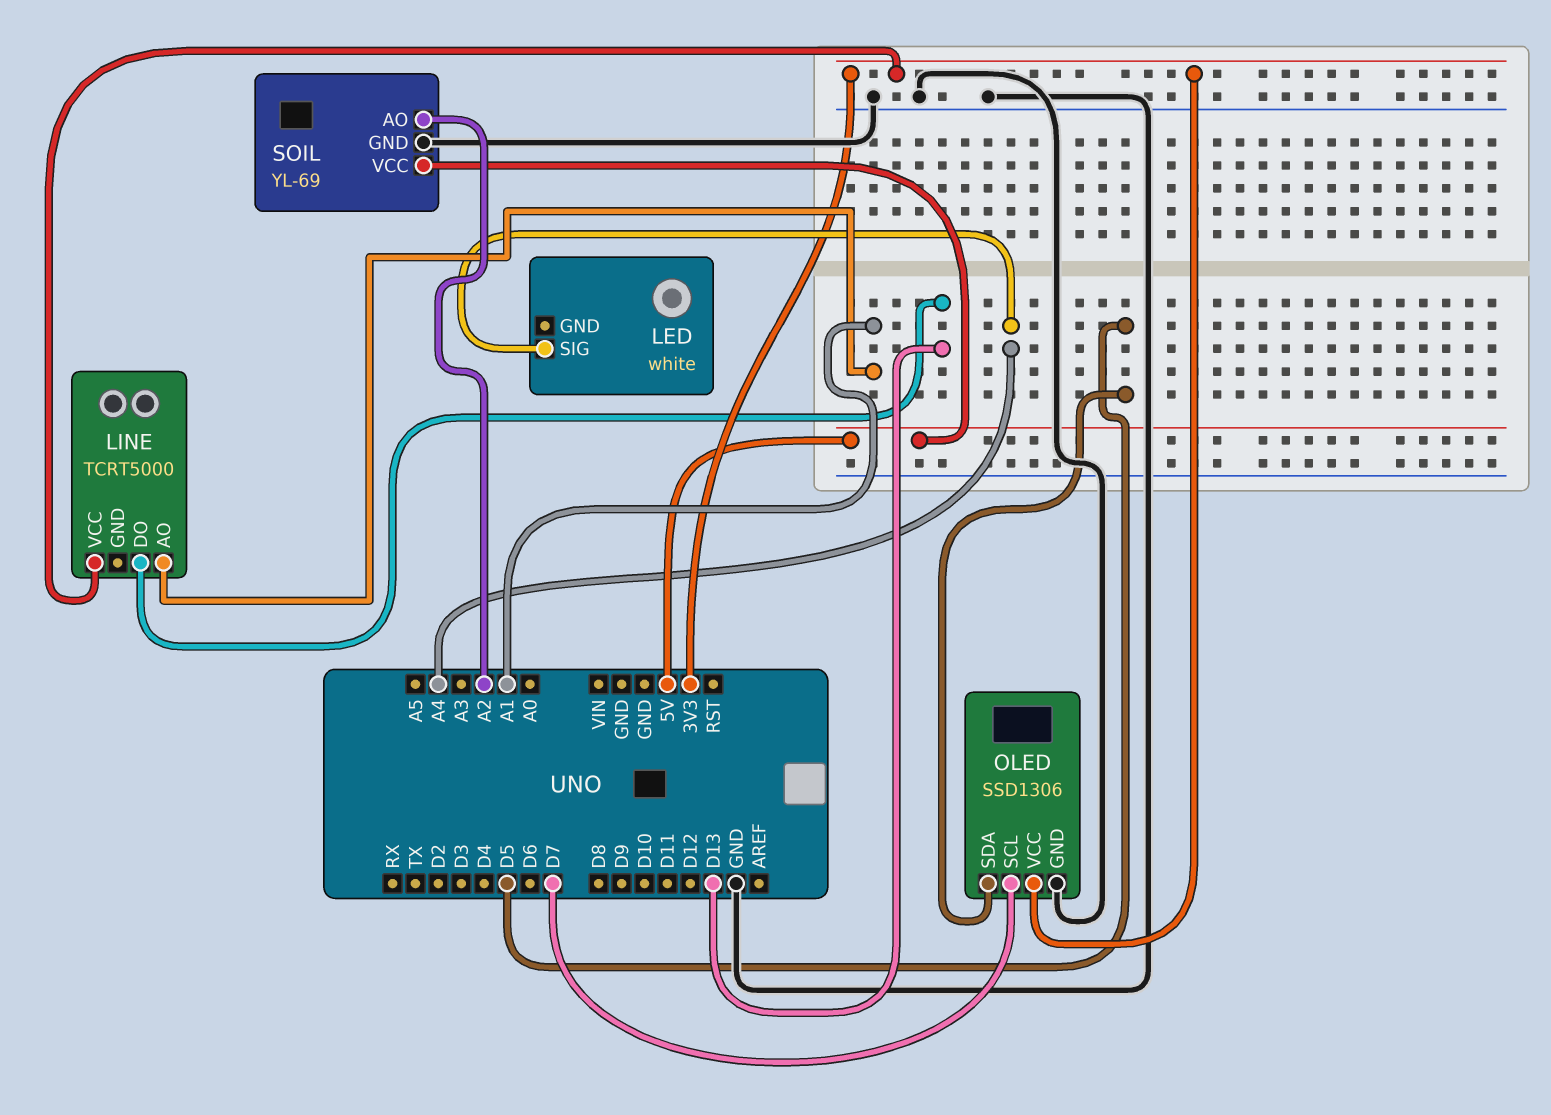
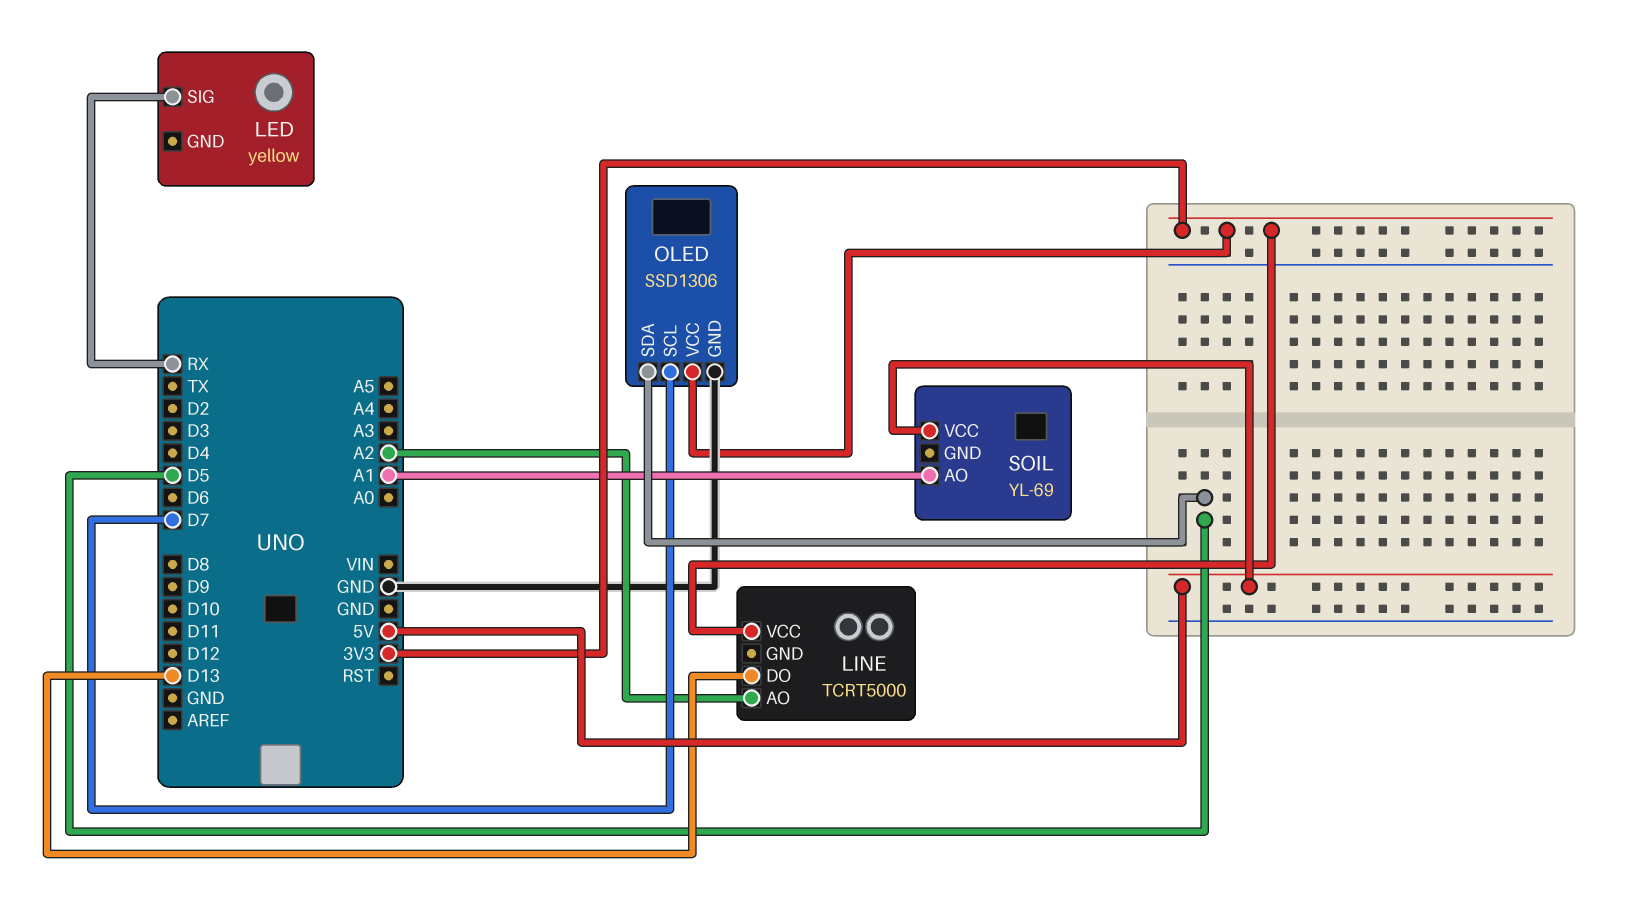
LED: white -> yellow
LED pin SIG: A4 -> RX
LINE pin AO: A1 -> A2
SOIL pin AO: A2 -> A1
SOIL pin GND: GND -> none

